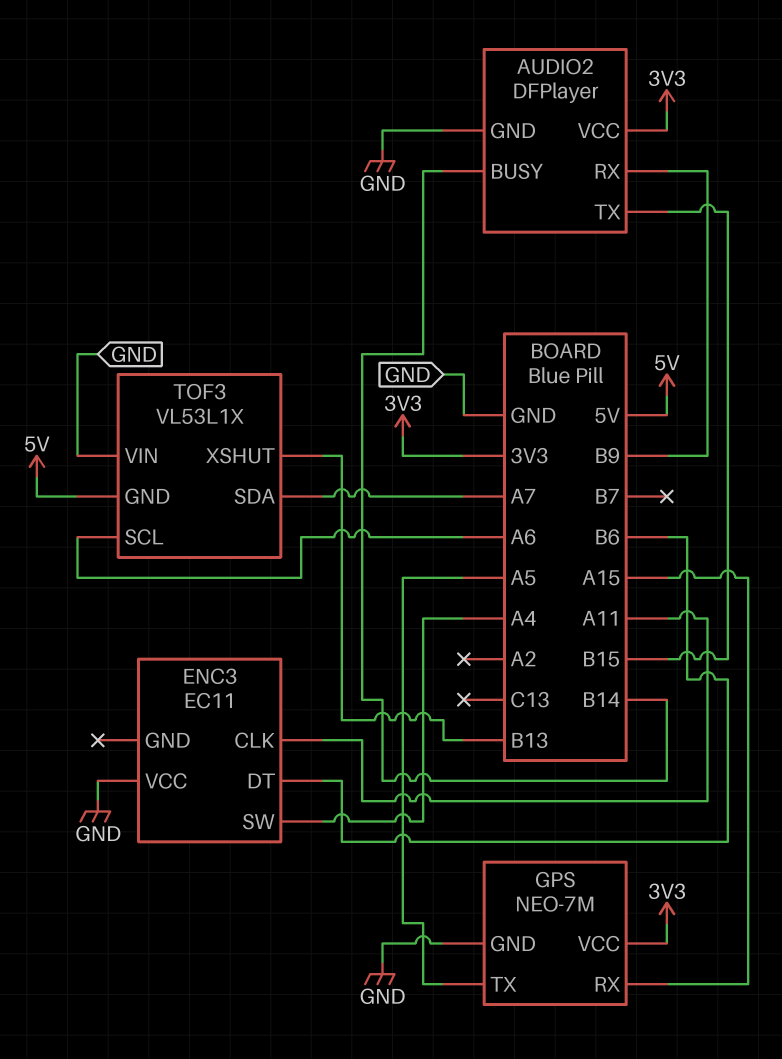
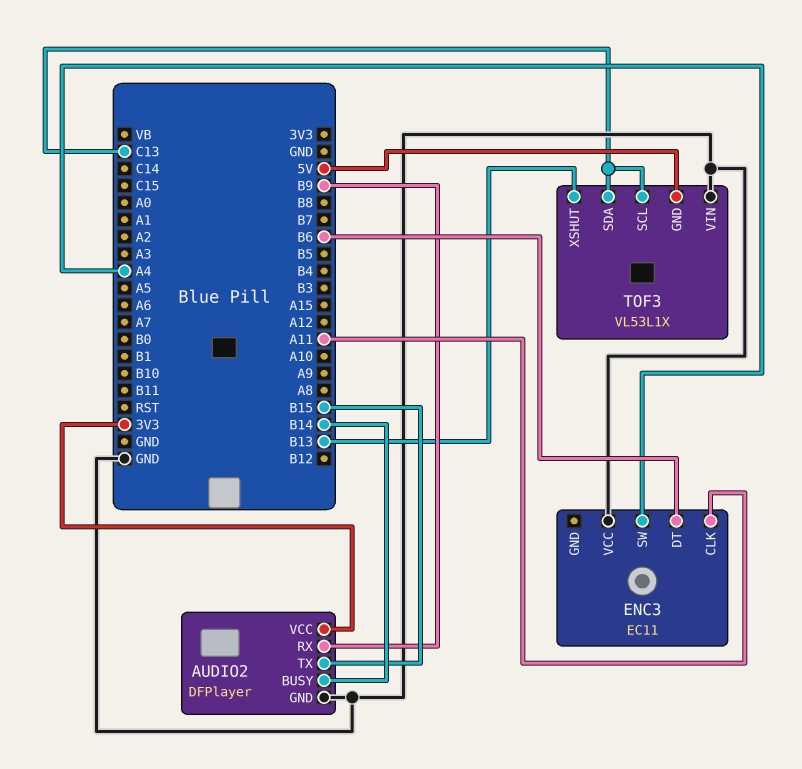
GPS: NEO-7M -> none
GPS pin GND: GND -> none
GPS pin RX: A15 -> none
GPS pin TX: A5 -> none
GPS pin VCC: 3V3 -> none
TOF3 pin SCL: A6 -> C13
TOF3 pin SDA: A7 -> C13

